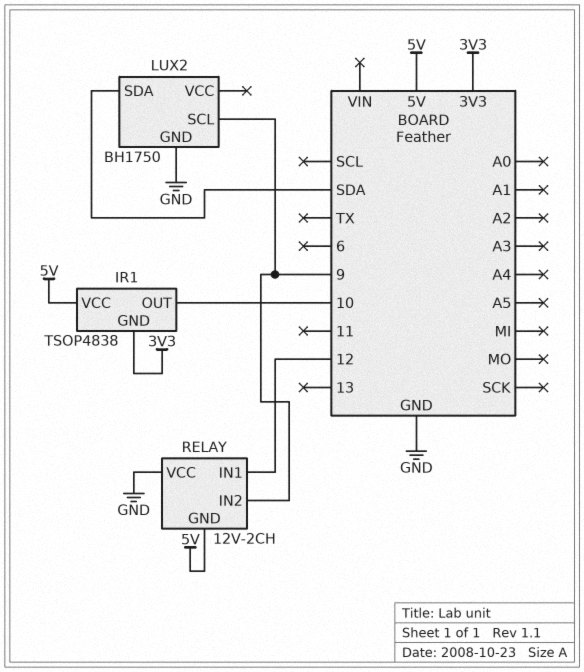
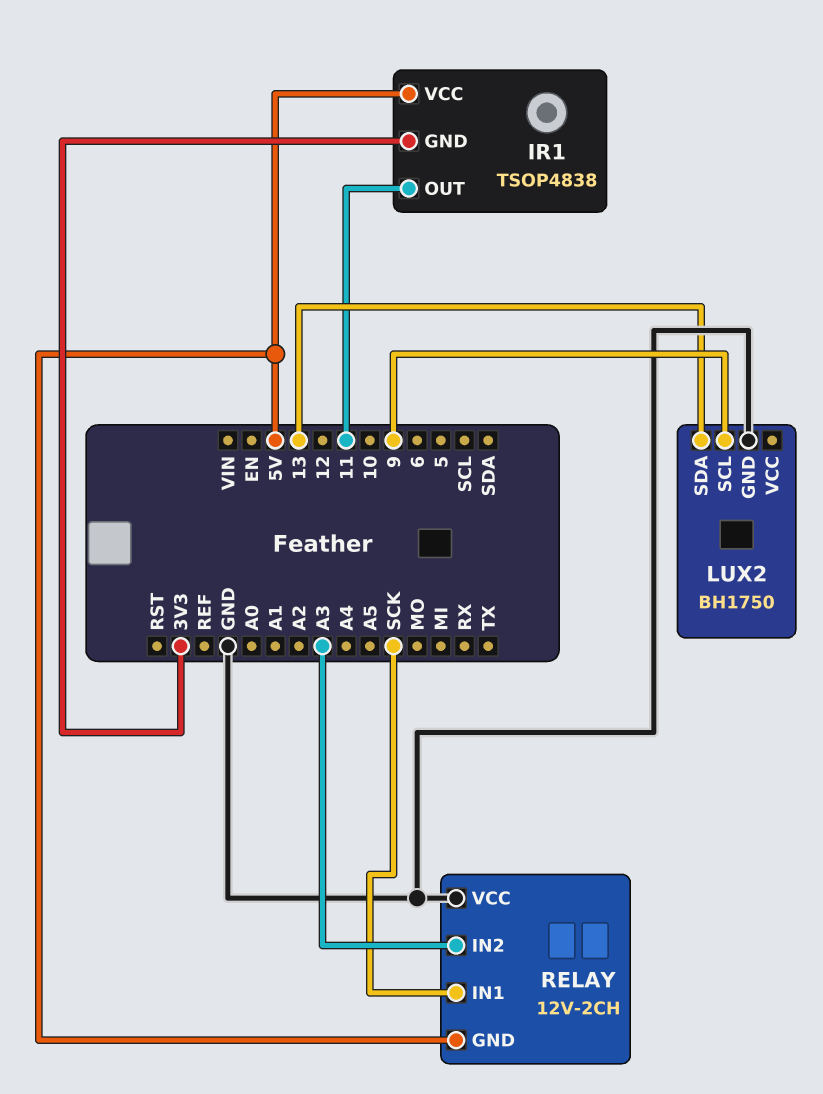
IR1 pin OUT: 10 -> 11
LUX2 pin SDA: SDA -> 13
RELAY pin IN1: 12 -> SCK
RELAY pin IN2: 9 -> A3

